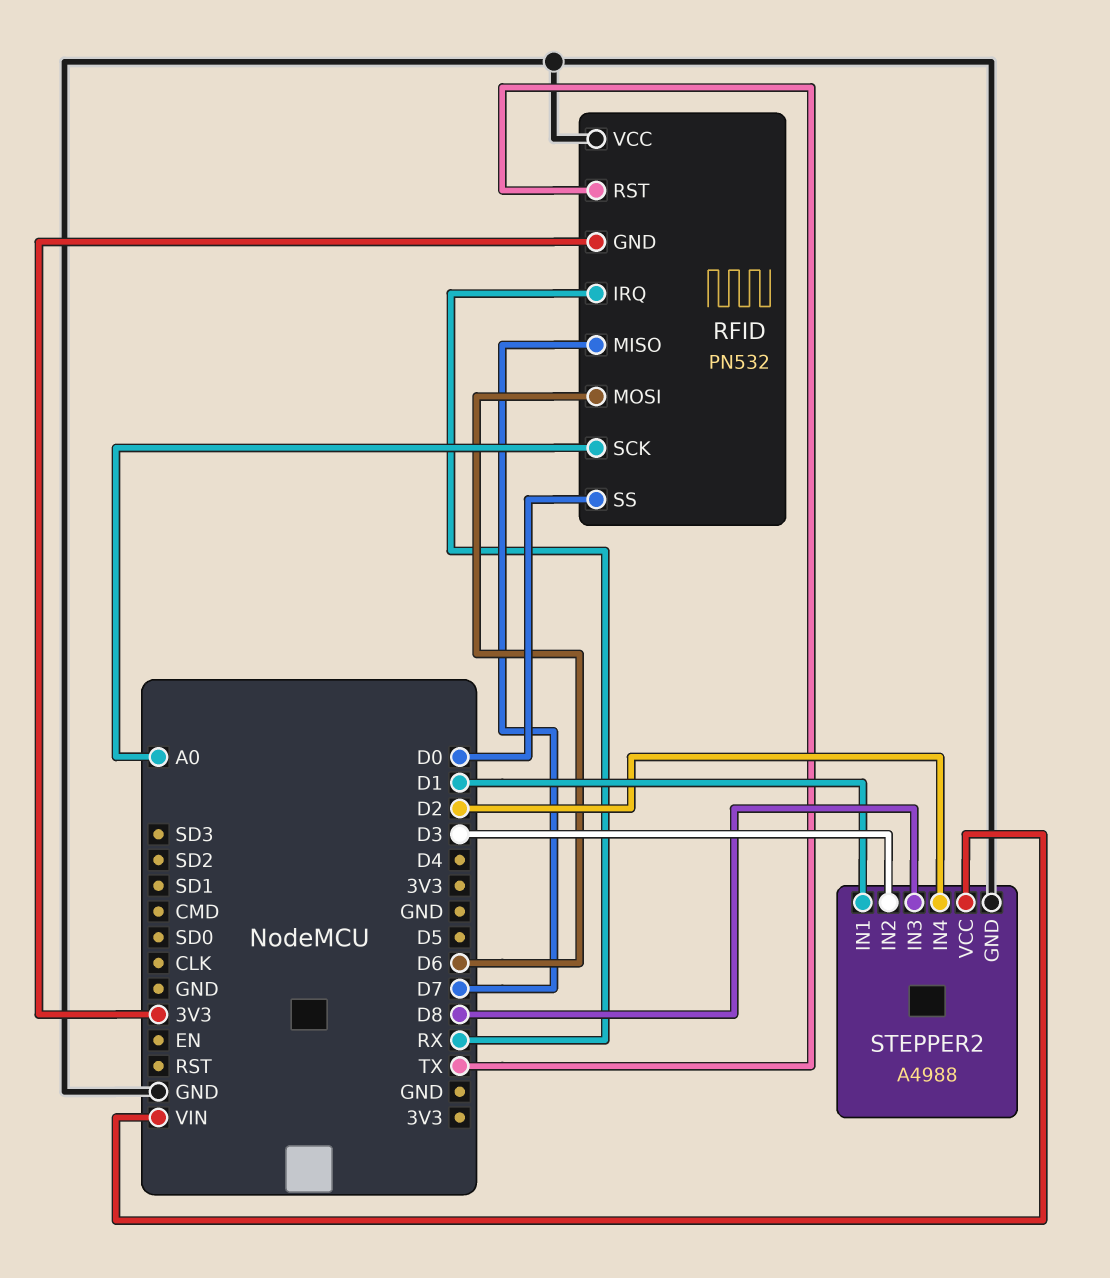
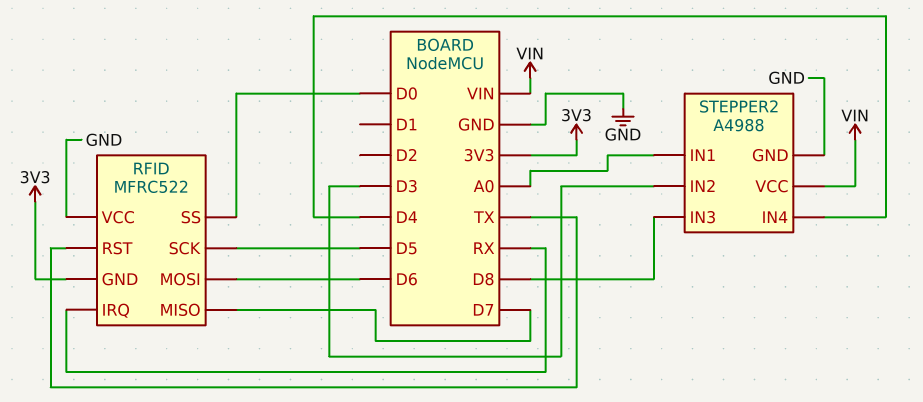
RFID: PN532 -> MFRC522
RFID pin SCK: A0 -> D5
STEPPER2 pin IN1: D1 -> A0
STEPPER2 pin IN4: D2 -> D4

